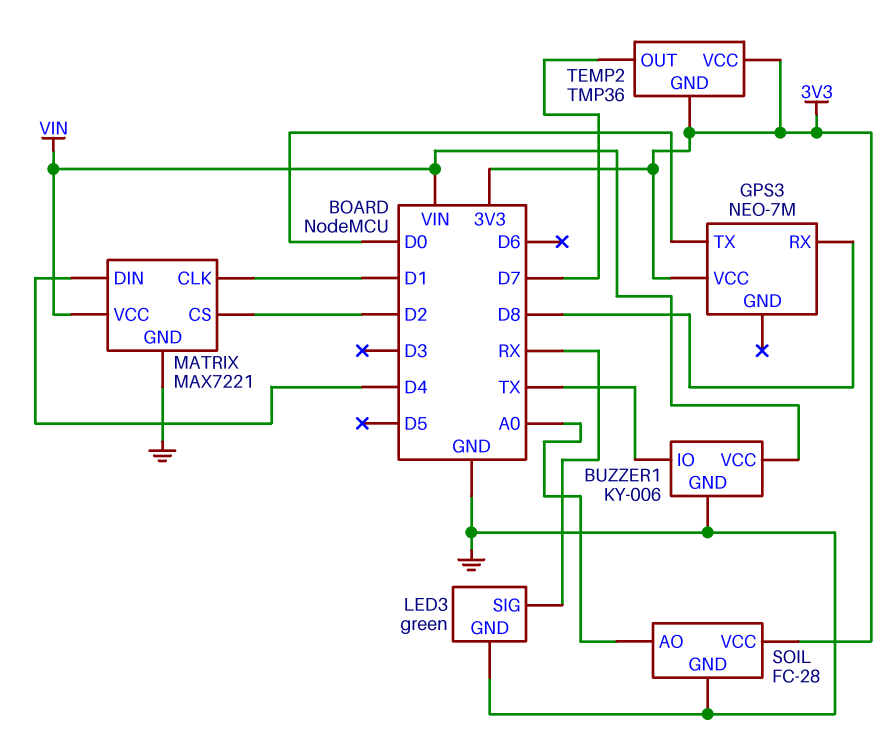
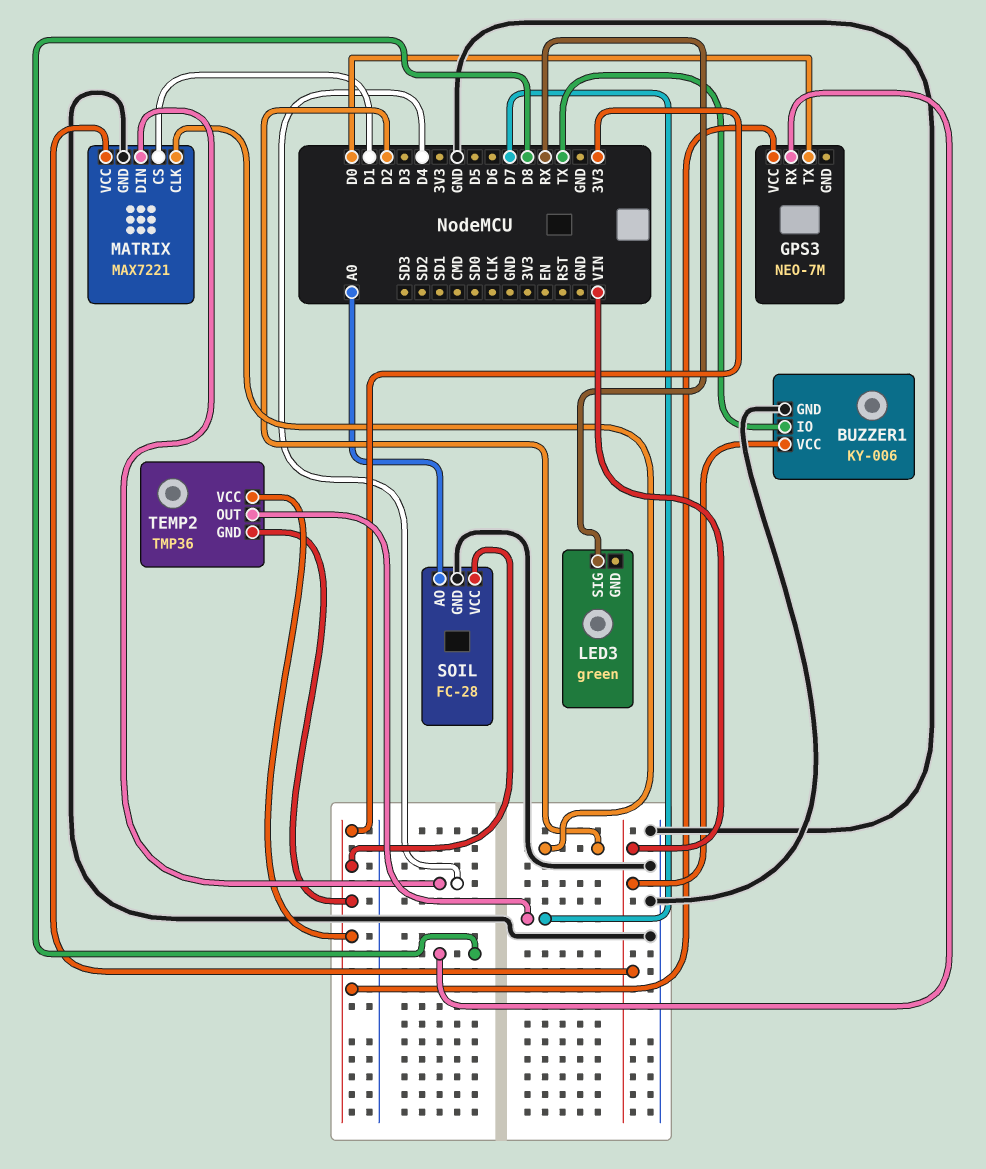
LED3 pin GND: GND -> none
MATRIX pin CLK: D1 -> D2
MATRIX pin CS: D2 -> D1

